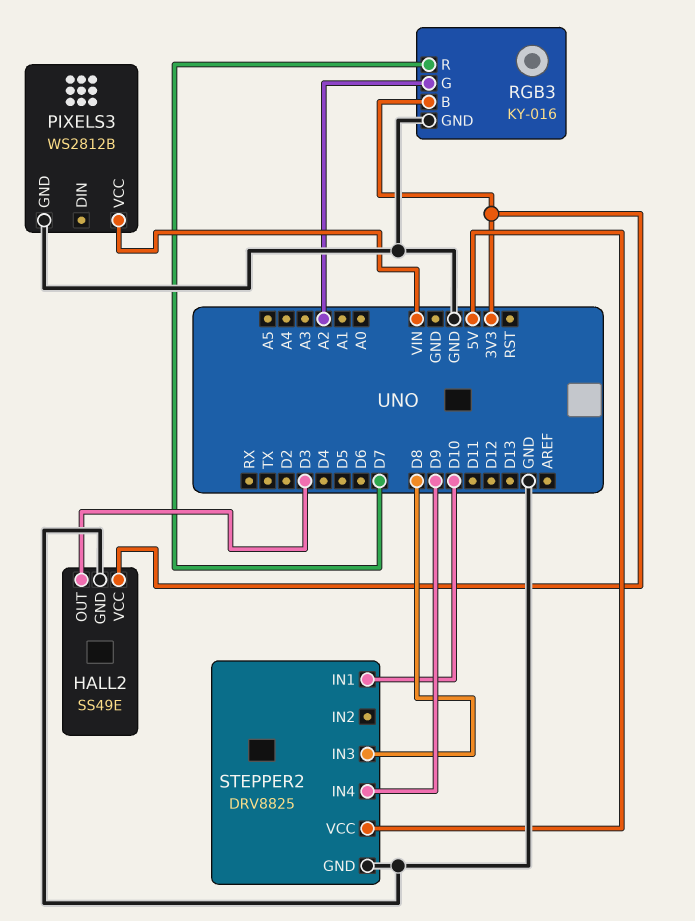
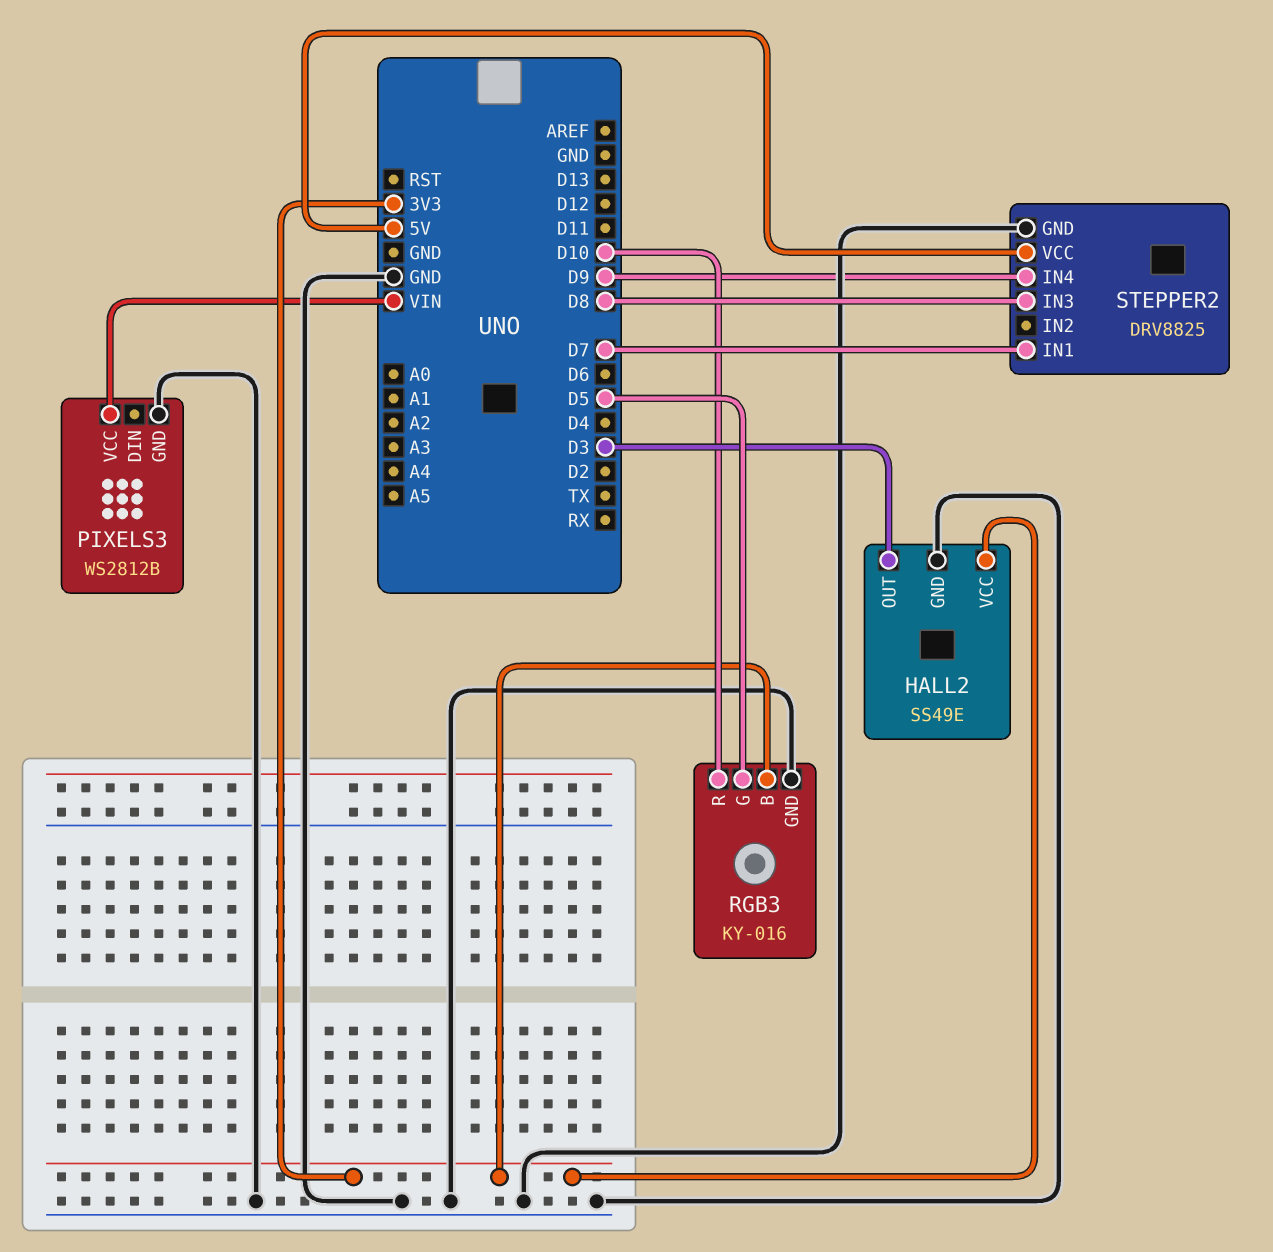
RGB3 pin G: A2 -> D5
RGB3 pin R: D7 -> D10
STEPPER2 pin IN1: D10 -> D7

